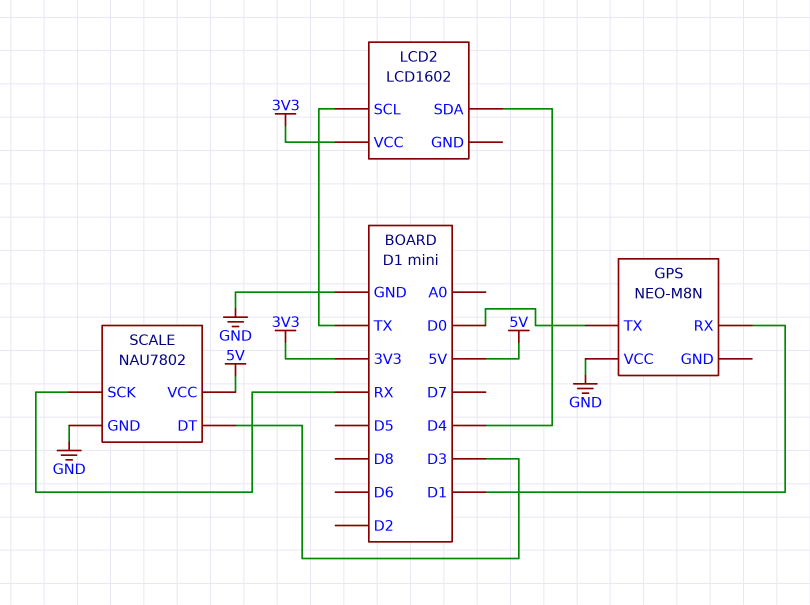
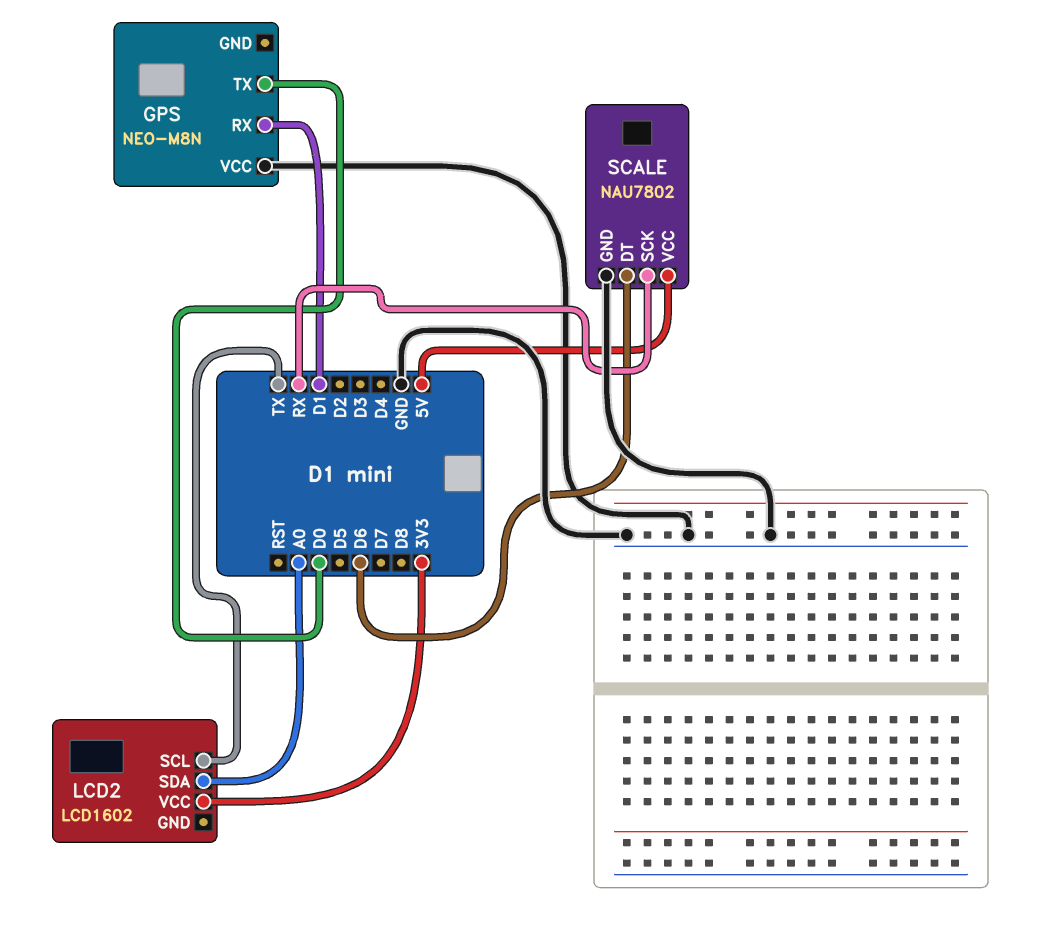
LCD2 pin SDA: D4 -> A0
SCALE pin DT: D3 -> D6

